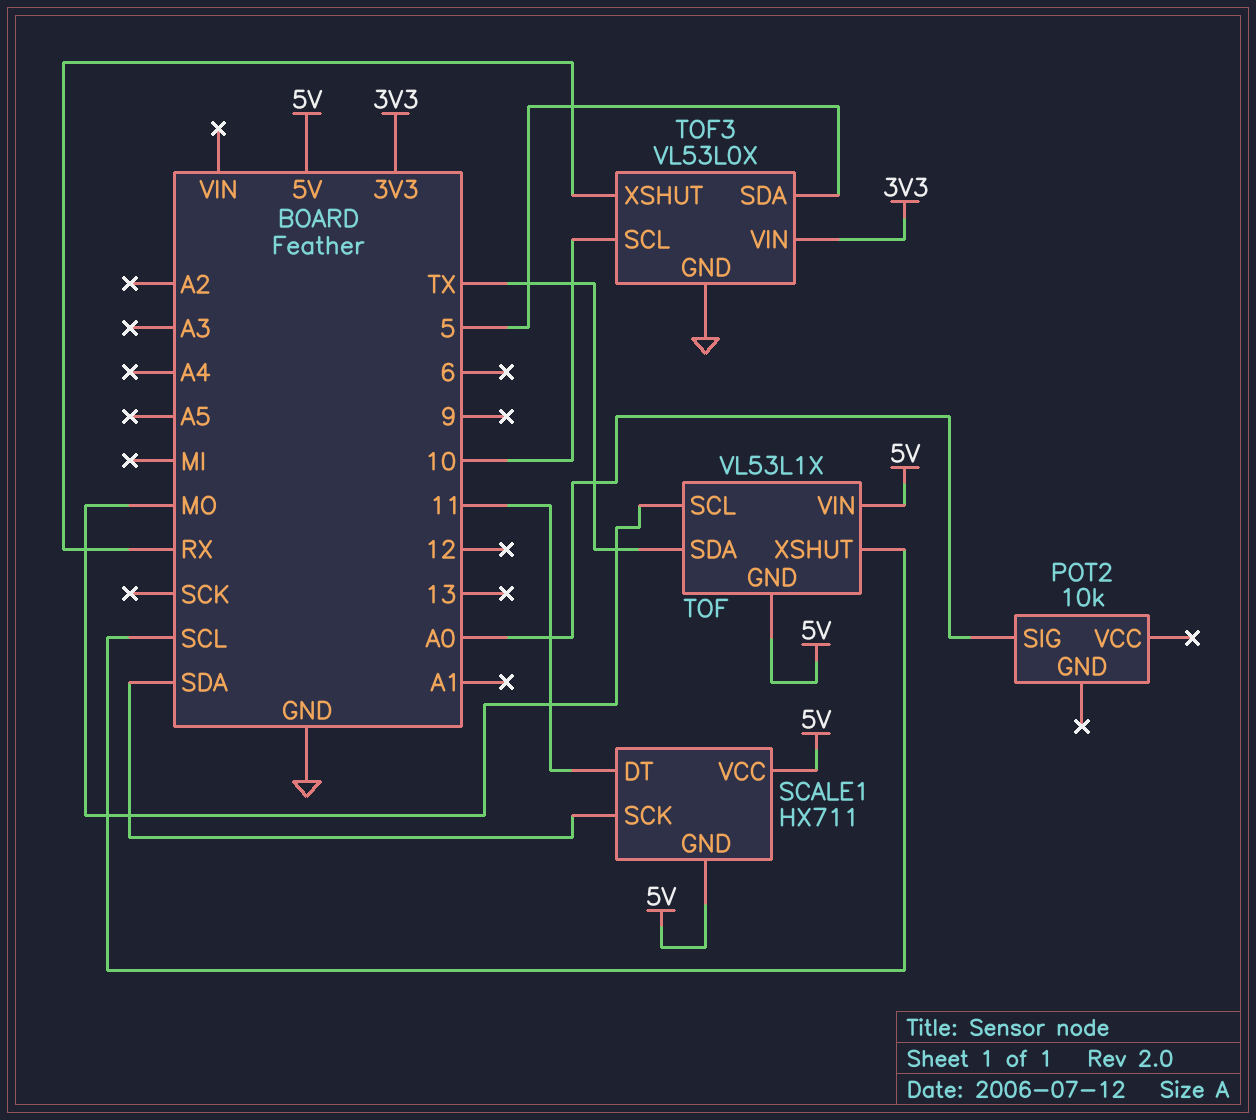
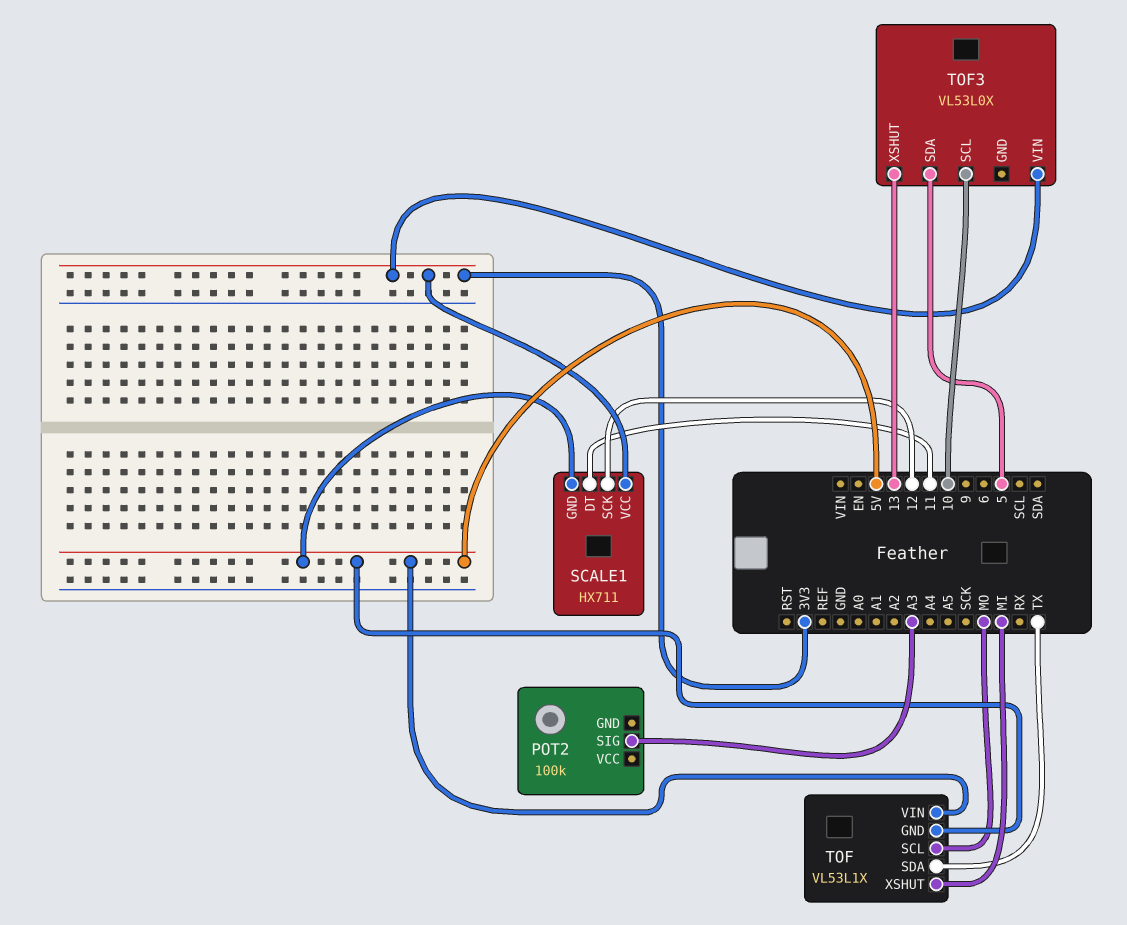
POT2: 10k -> 100k
POT2 pin SIG: A0 -> A3
SCALE1 pin SCK: SDA -> 12
SCALE1 pin VCC: 5V -> 3V3
TOF pin XSHUT: SCL -> MI
TOF3 pin GND: GND -> none
TOF3 pin XSHUT: RX -> 13

